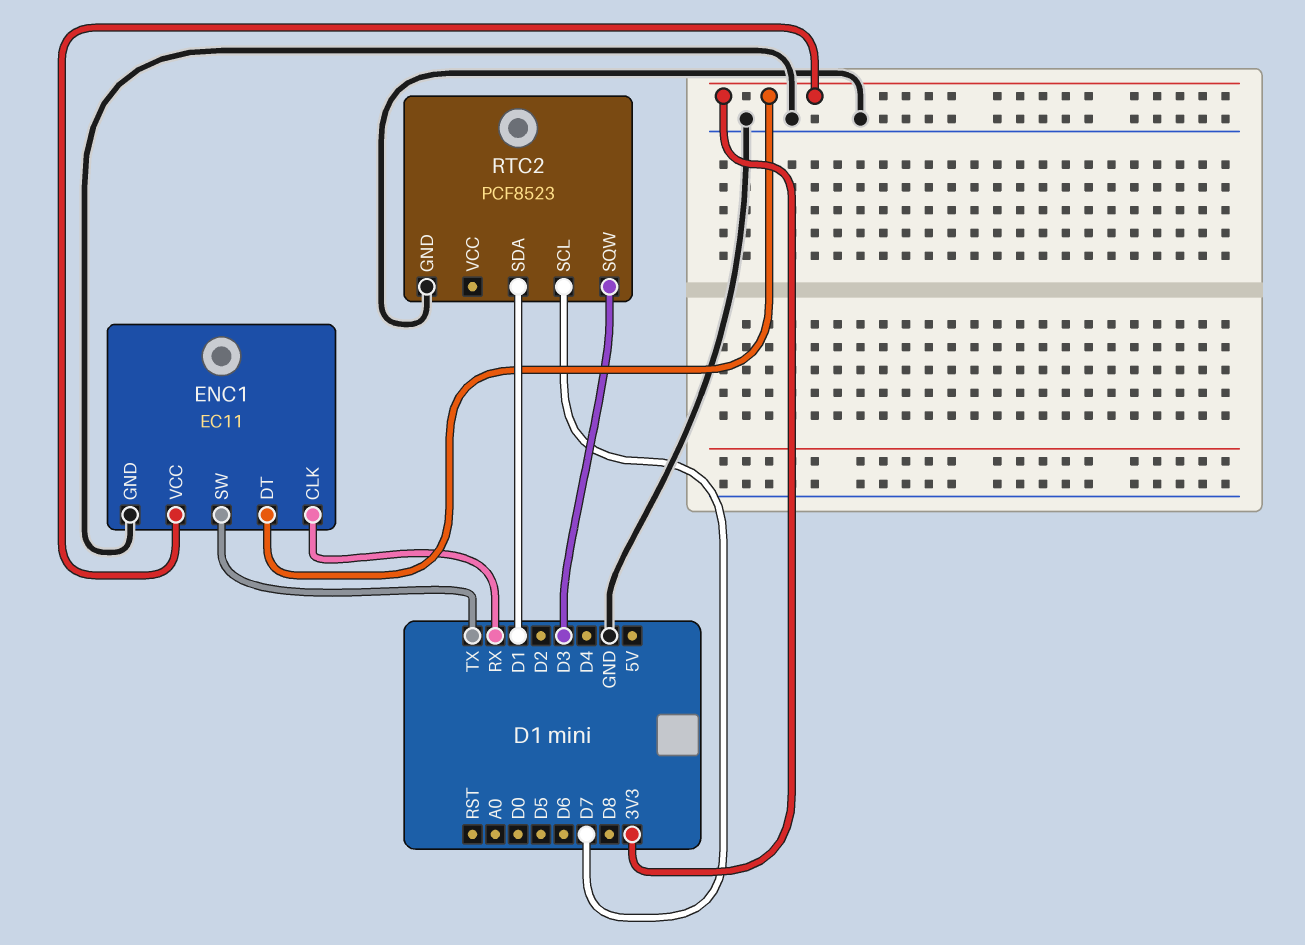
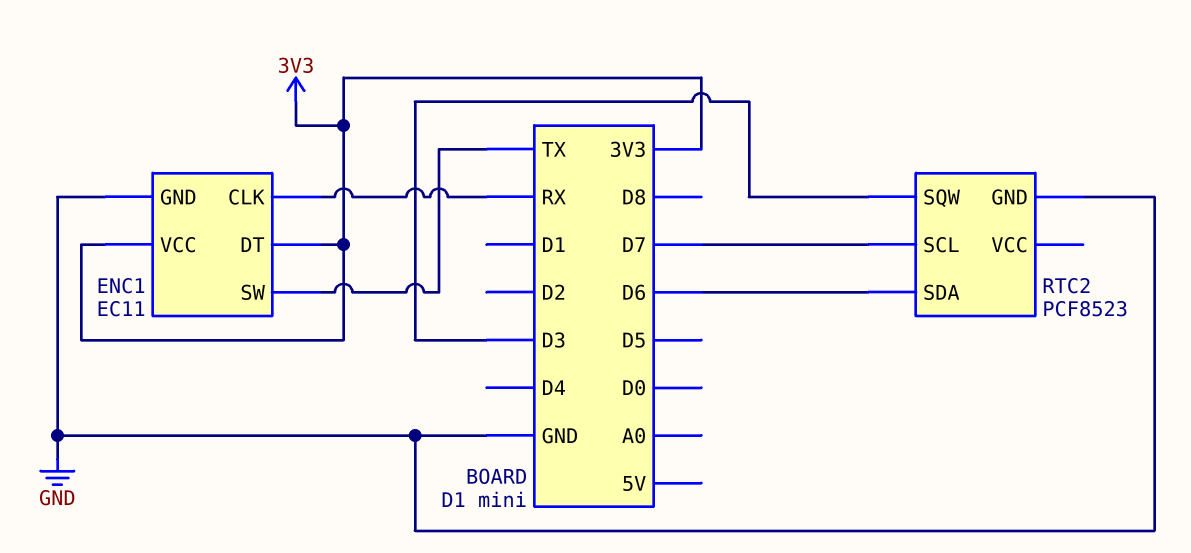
RTC2 pin SDA: D1 -> D6

